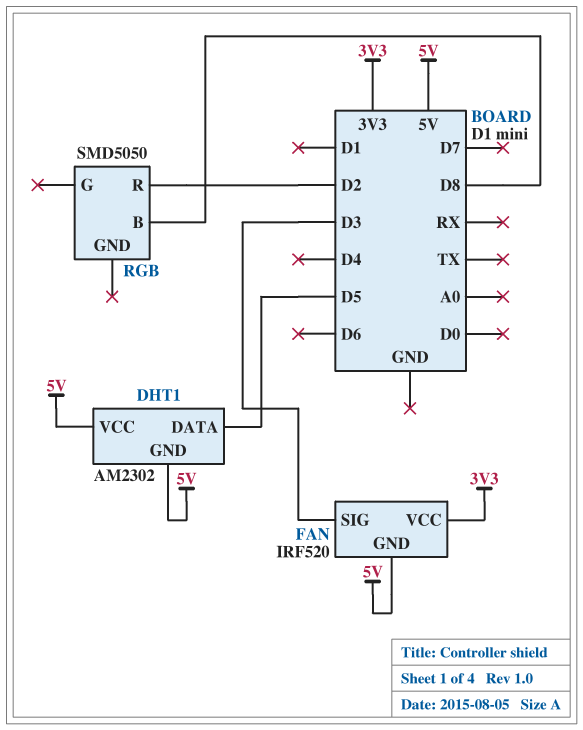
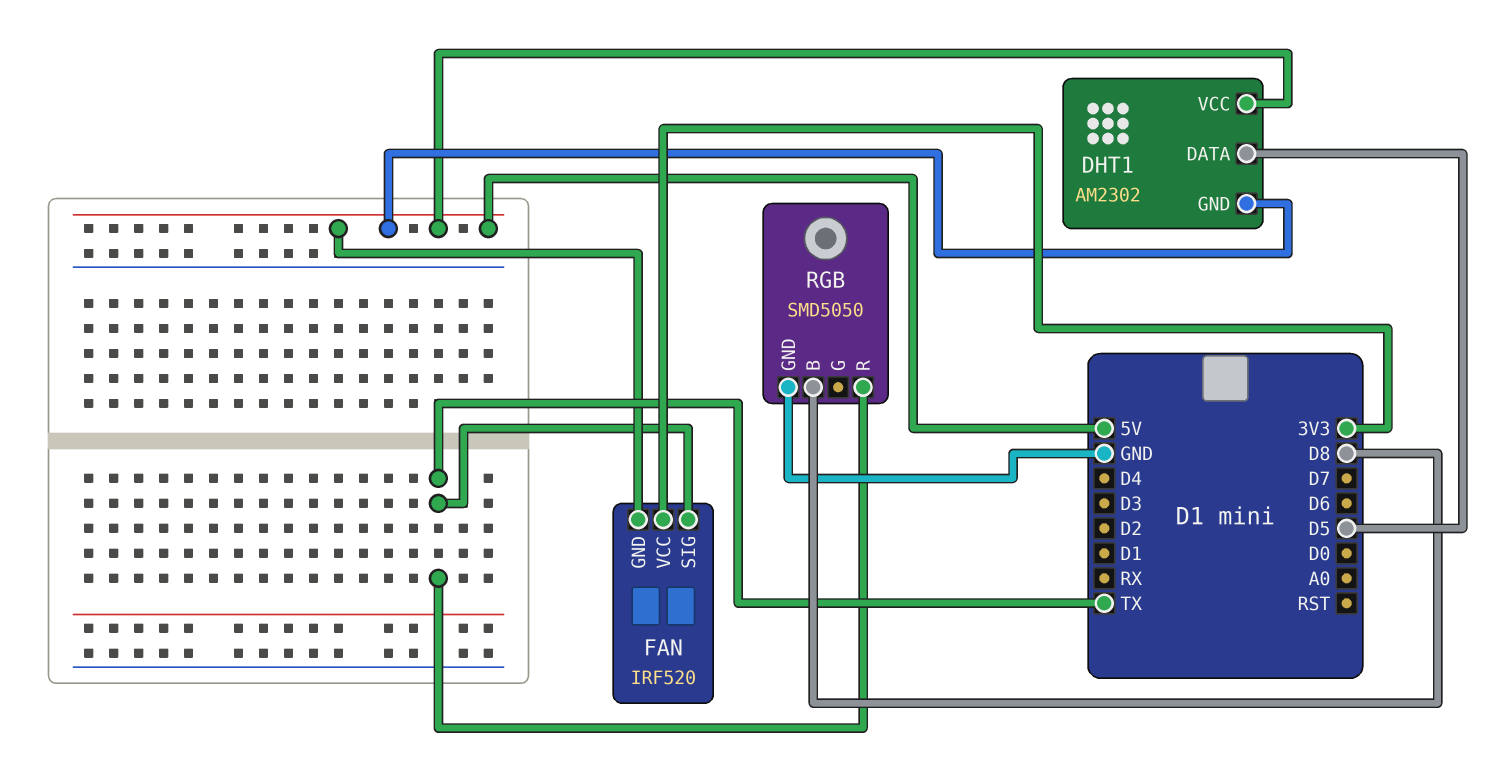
FAN pin SIG: D3 -> TX
RGB pin GND: none -> GND
RGB pin R: D2 -> TX

